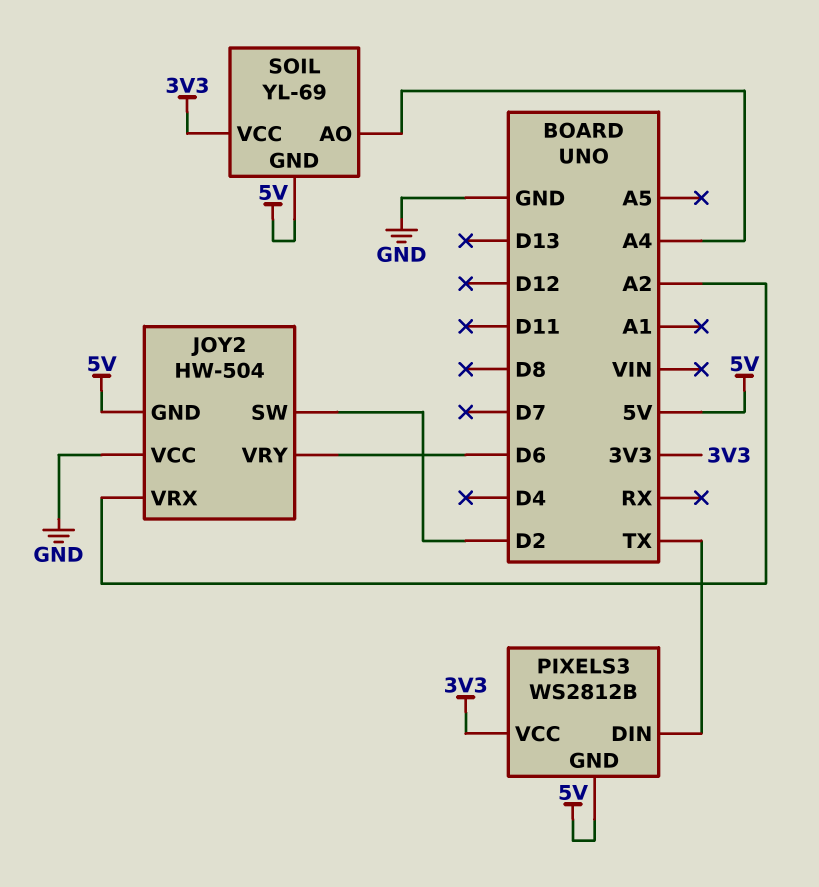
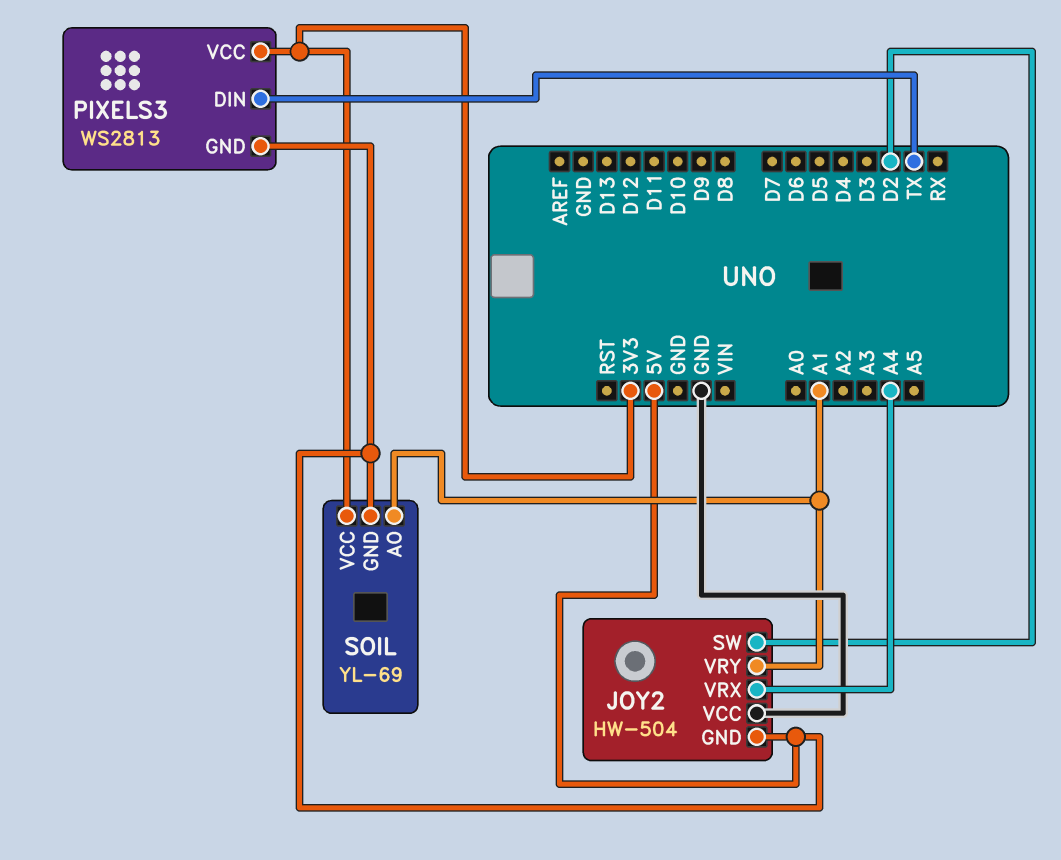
JOY2 pin VRX: A2 -> A4
JOY2 pin VRY: D6 -> A1
PIXELS3: WS2812B -> WS2813
SOIL pin AO: A4 -> A1

